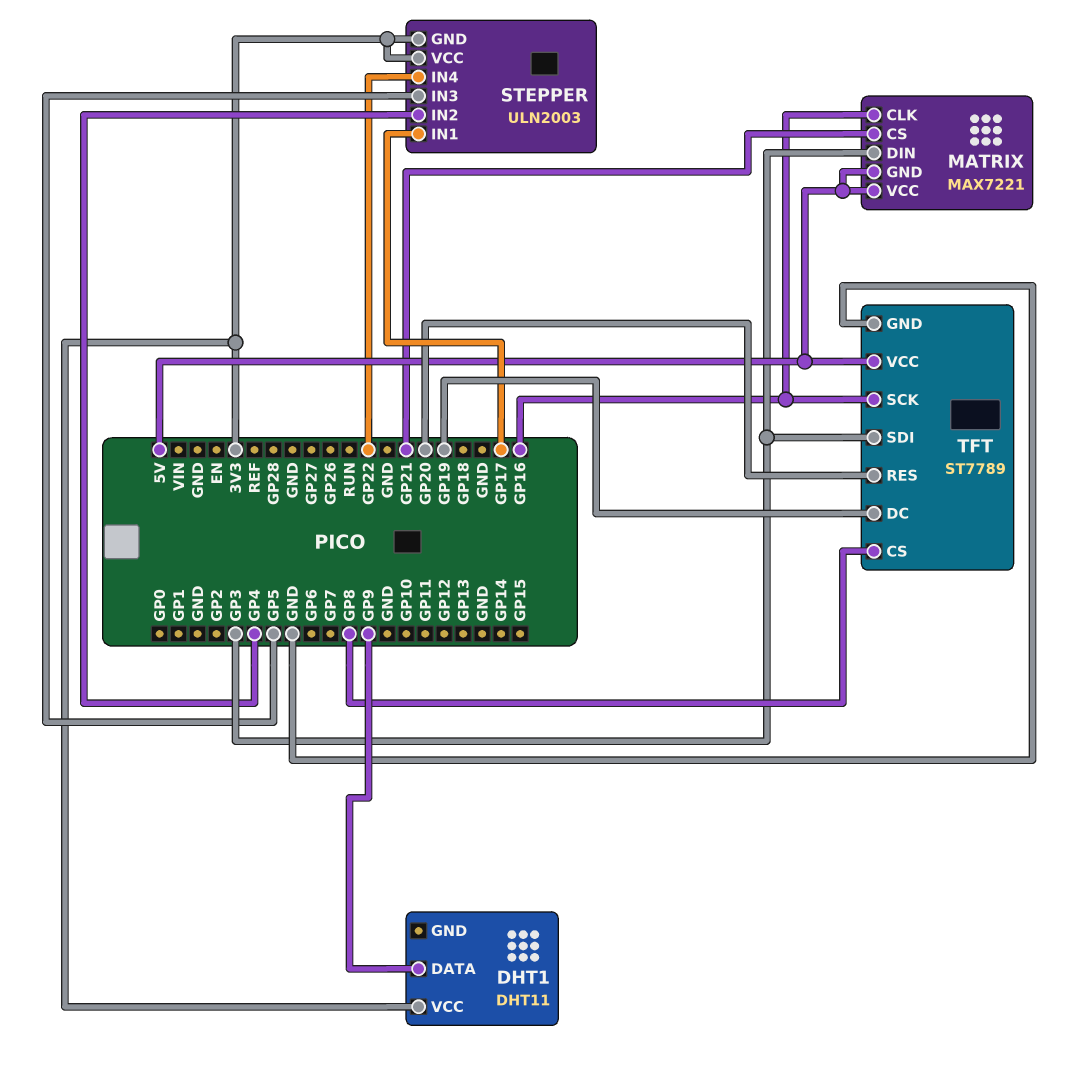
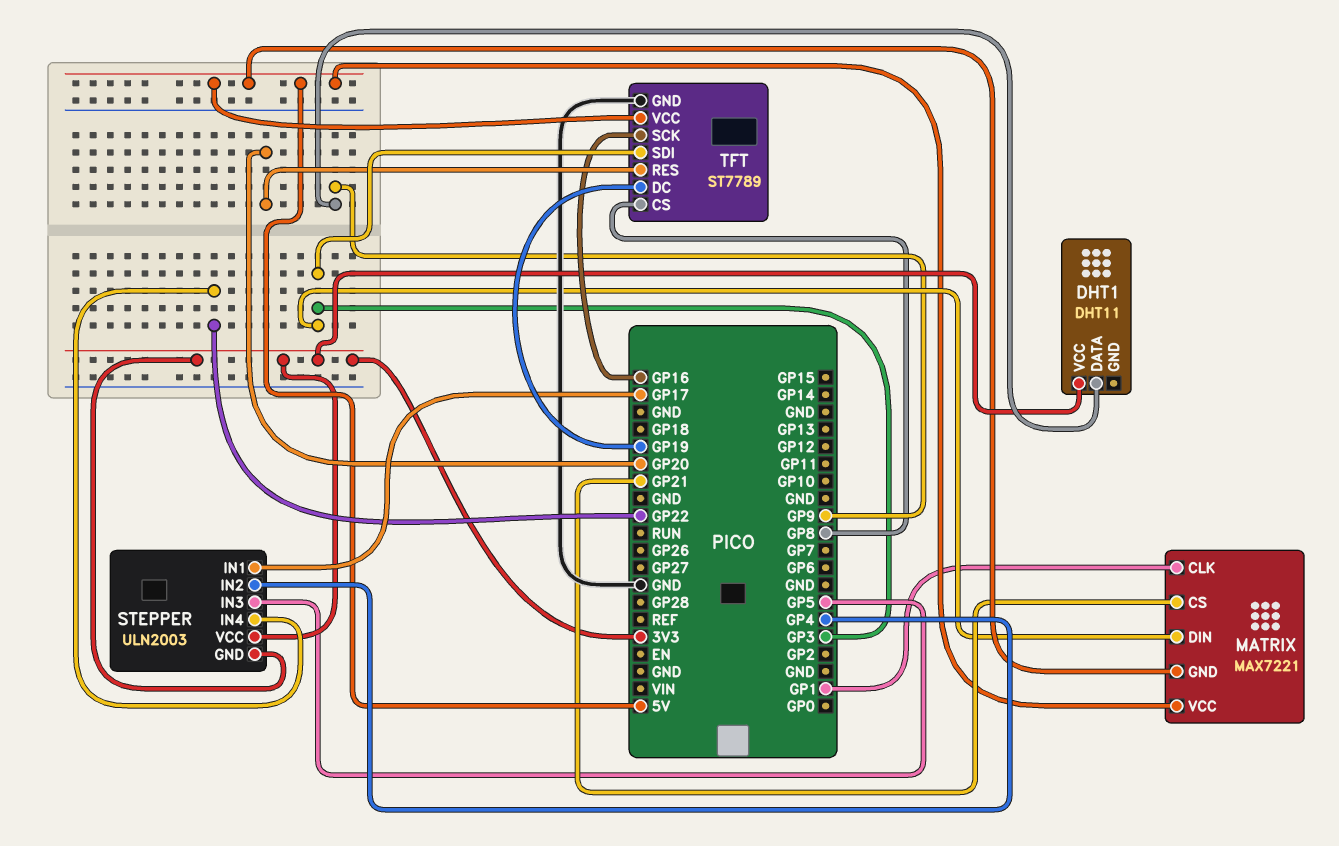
MATRIX pin CLK: GP16 -> GP1

